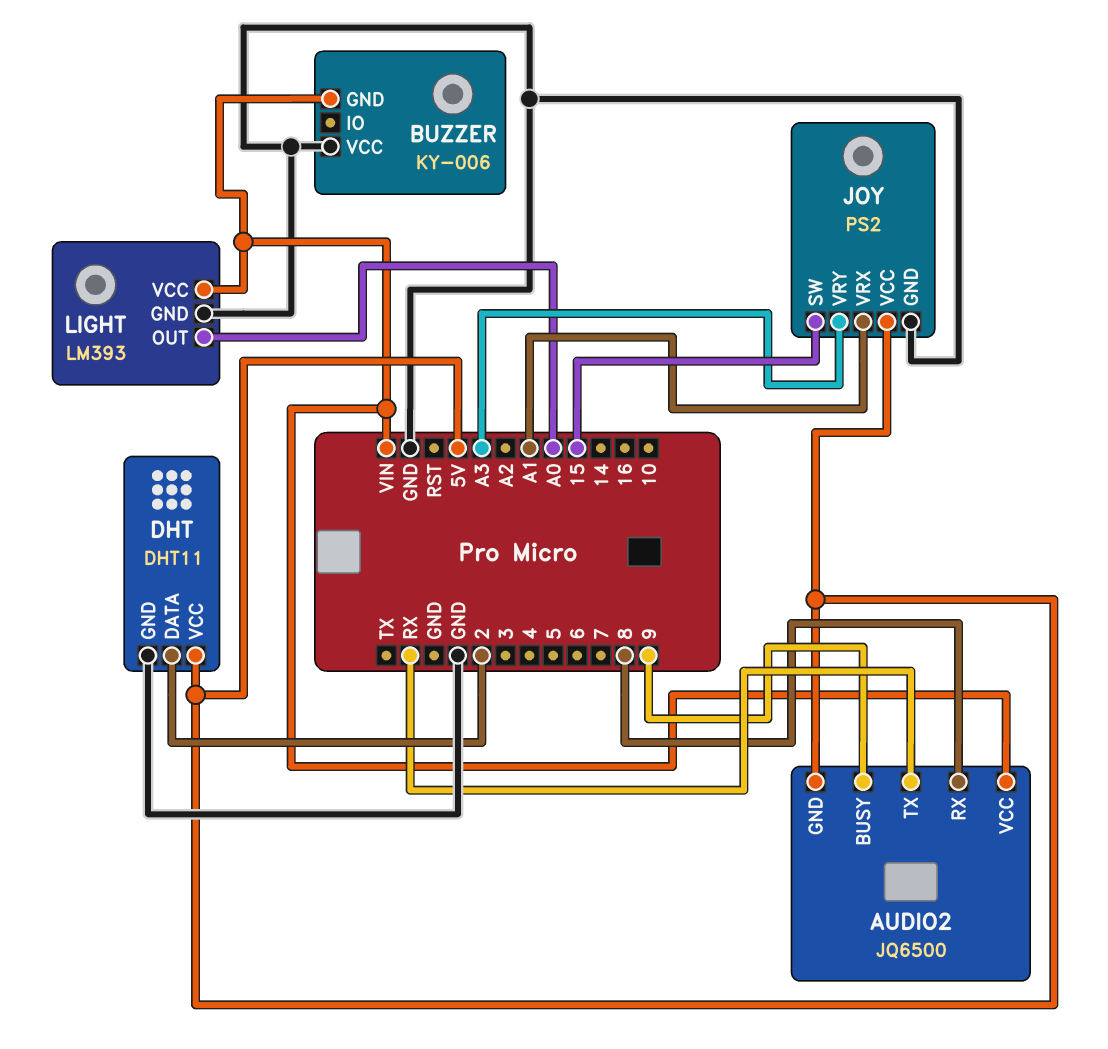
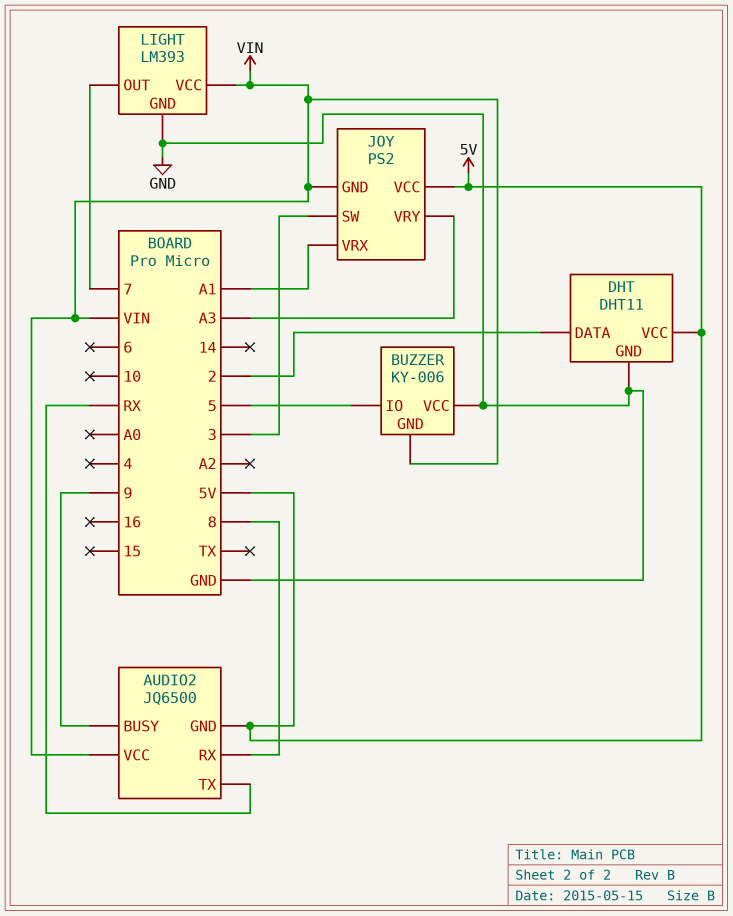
BUZZER pin IO: none -> 5
JOY pin GND: GND -> VIN
JOY pin SW: 15 -> 3
LIGHT pin OUT: A0 -> 7

